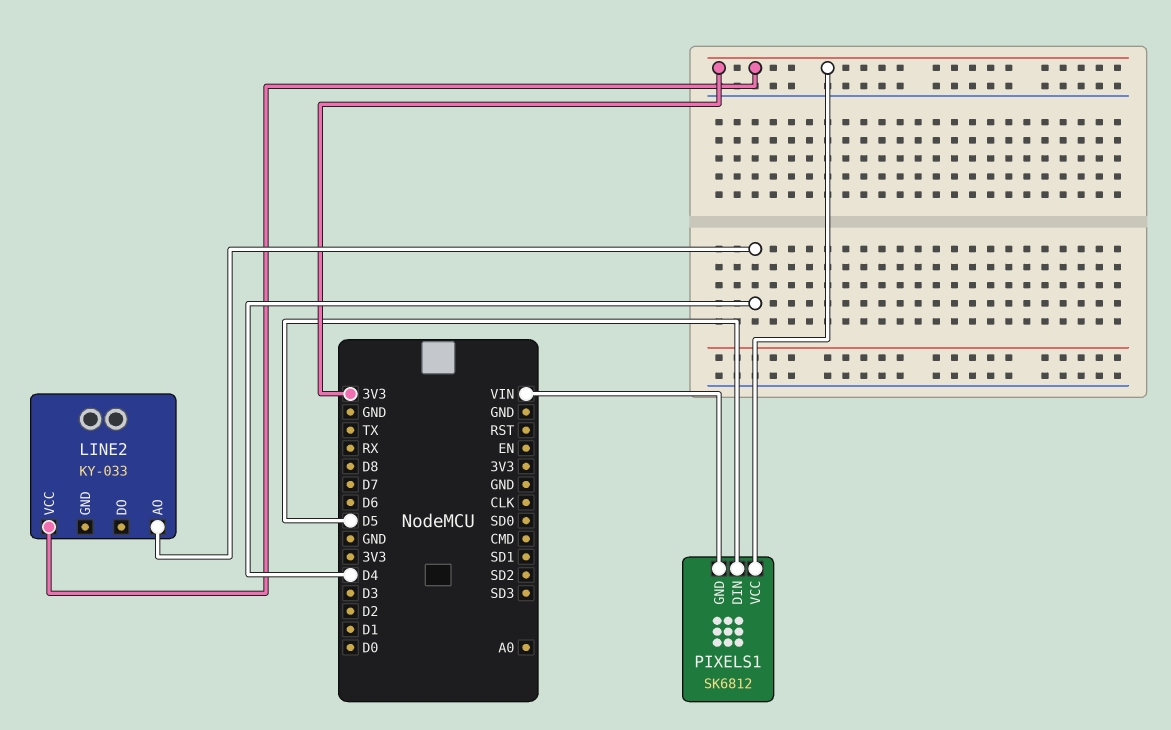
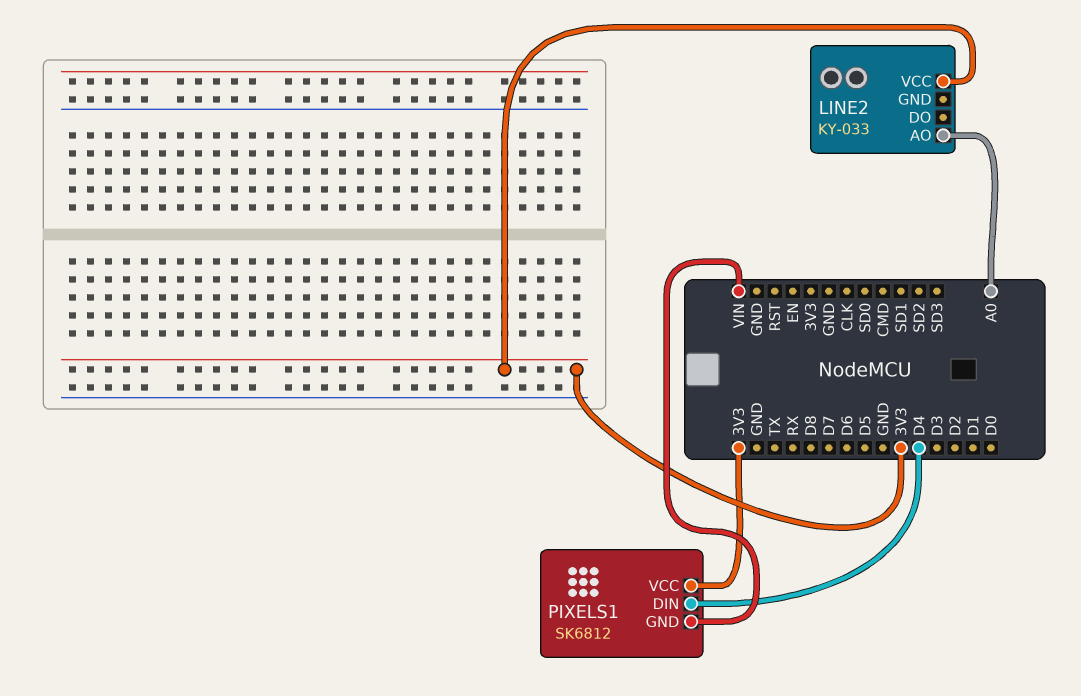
LINE2 pin AO: D4 -> A0
PIXELS1 pin DIN: D5 -> D4

